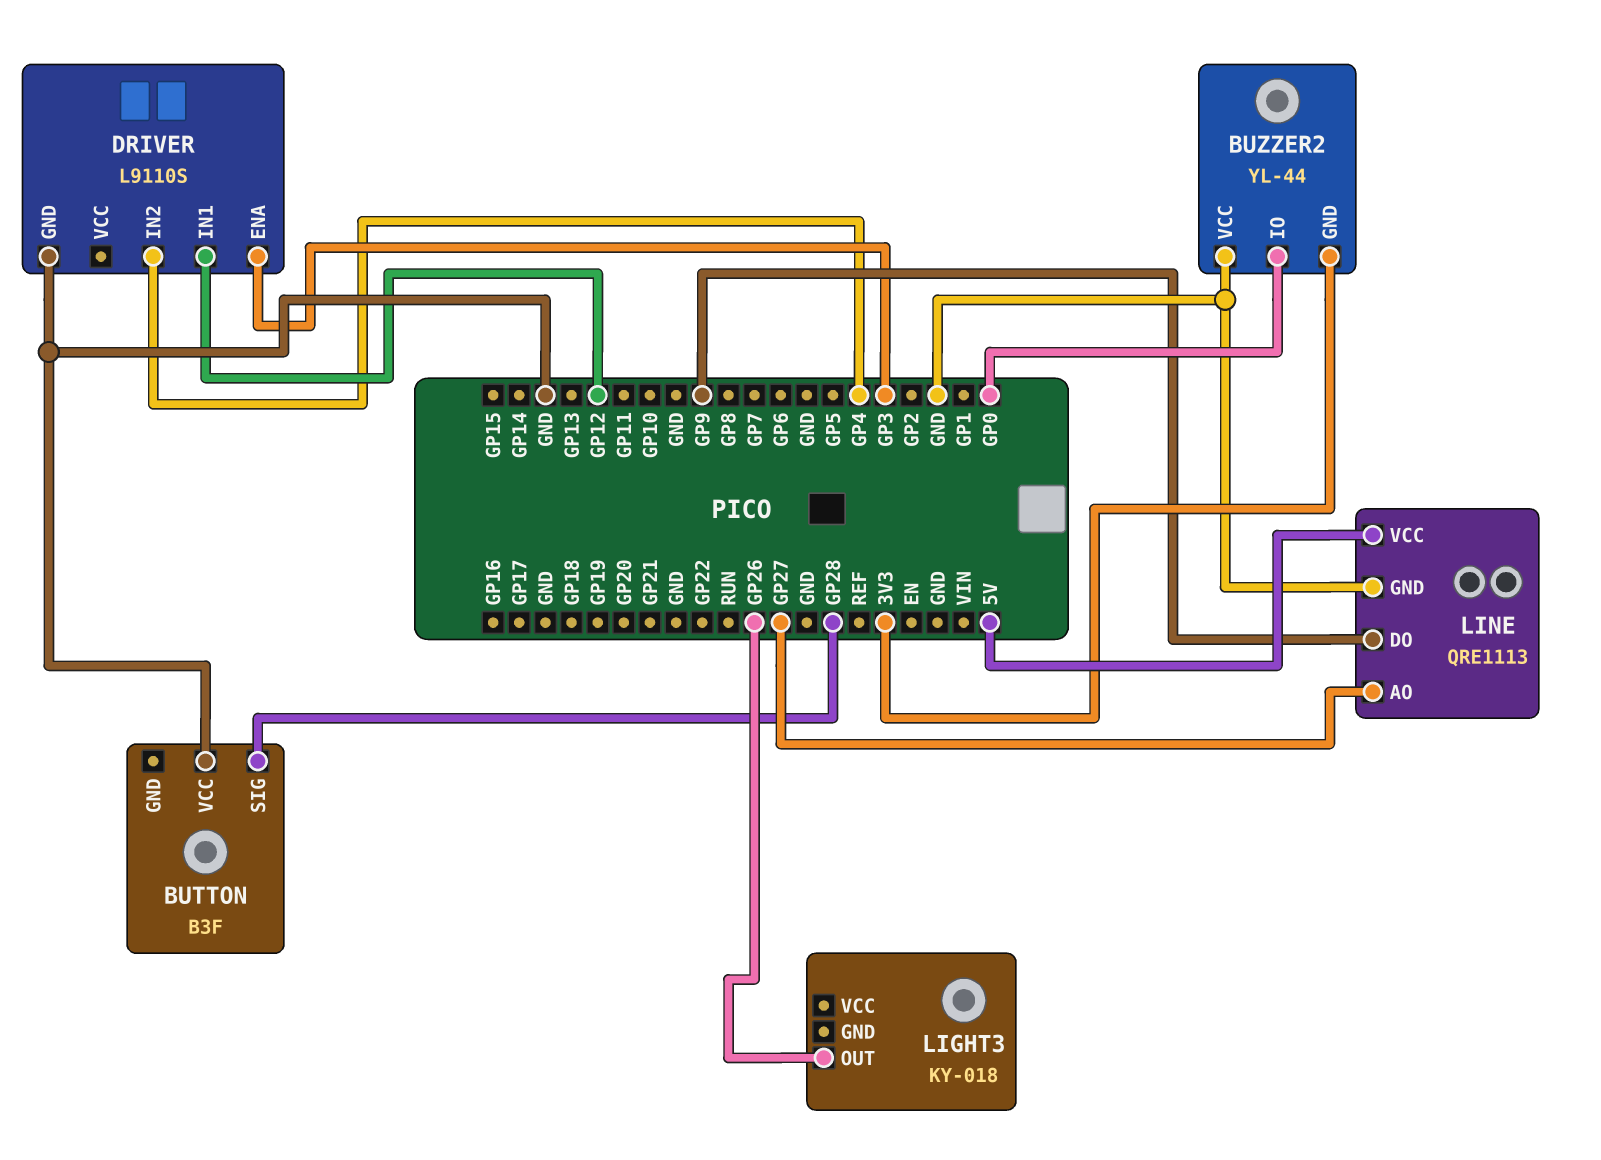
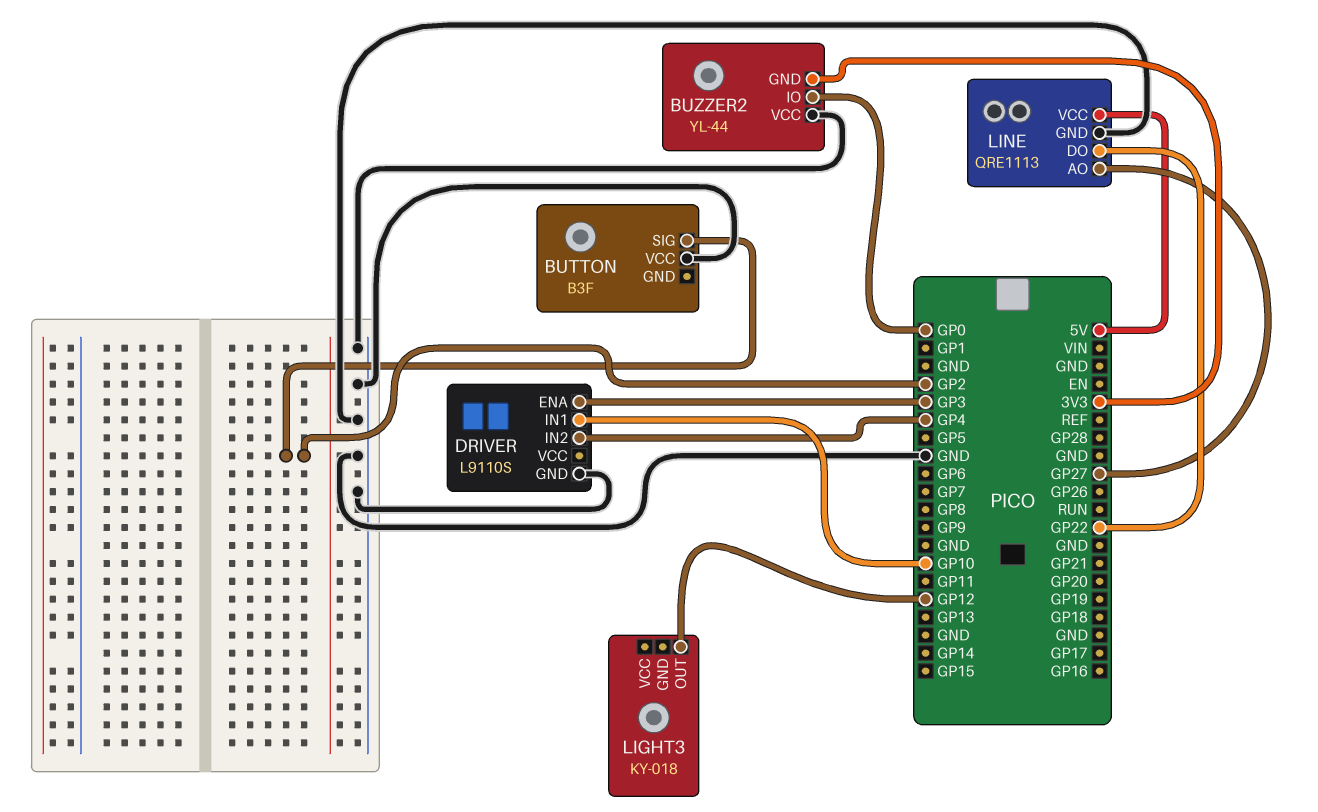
BUTTON pin SIG: GP28 -> GP2
DRIVER pin IN1: GP12 -> GP10
LIGHT3 pin OUT: GP26 -> GP12
LINE pin DO: GP9 -> GP22

